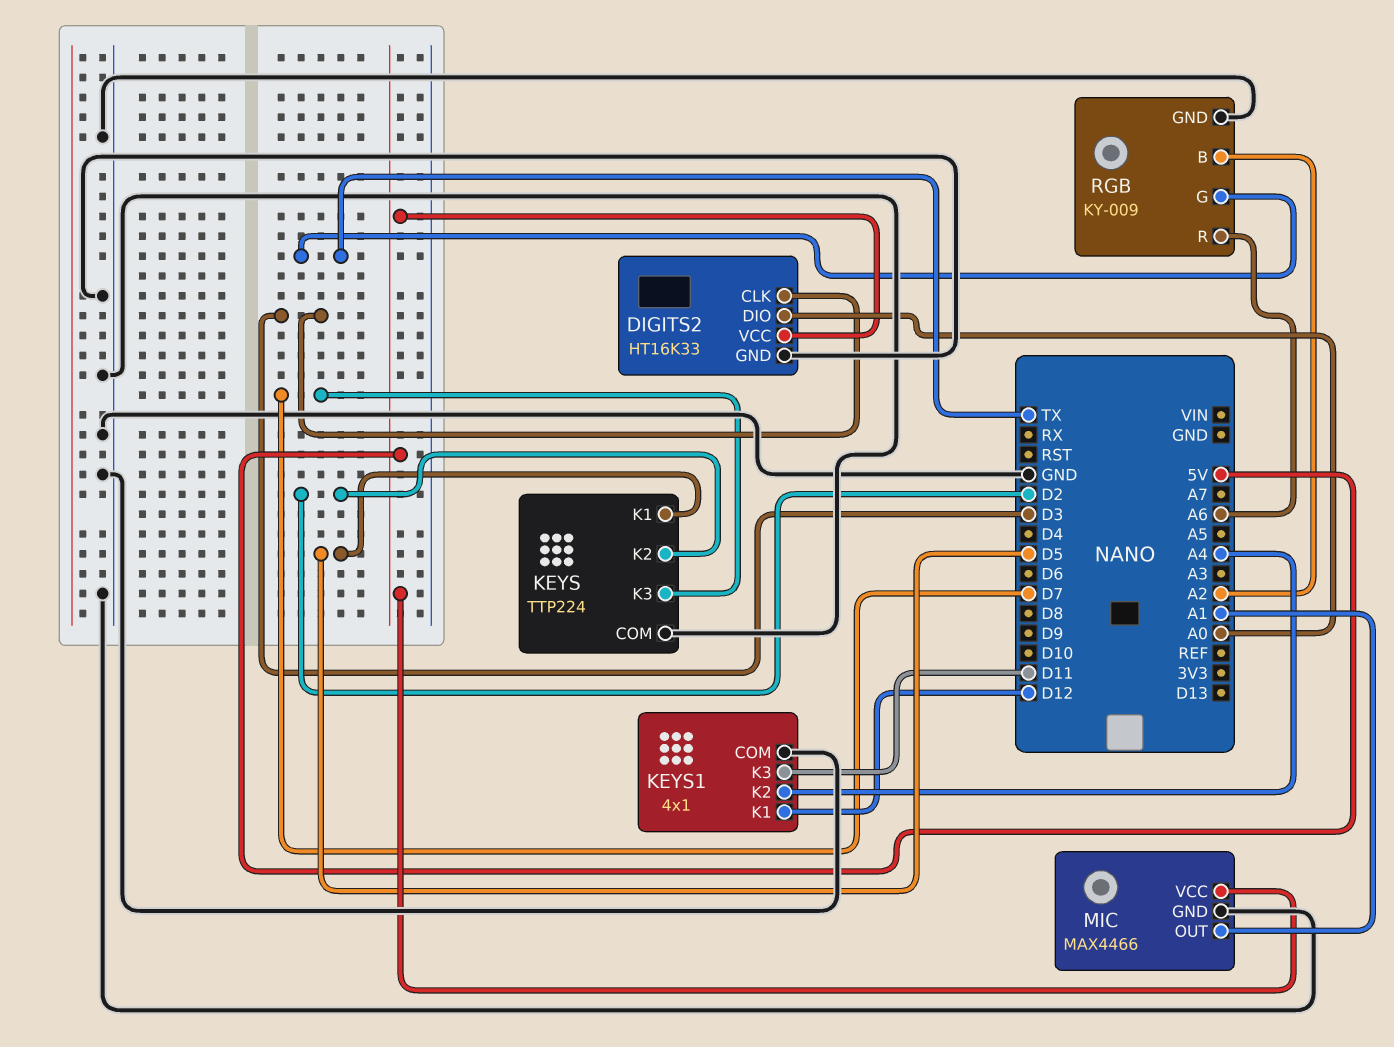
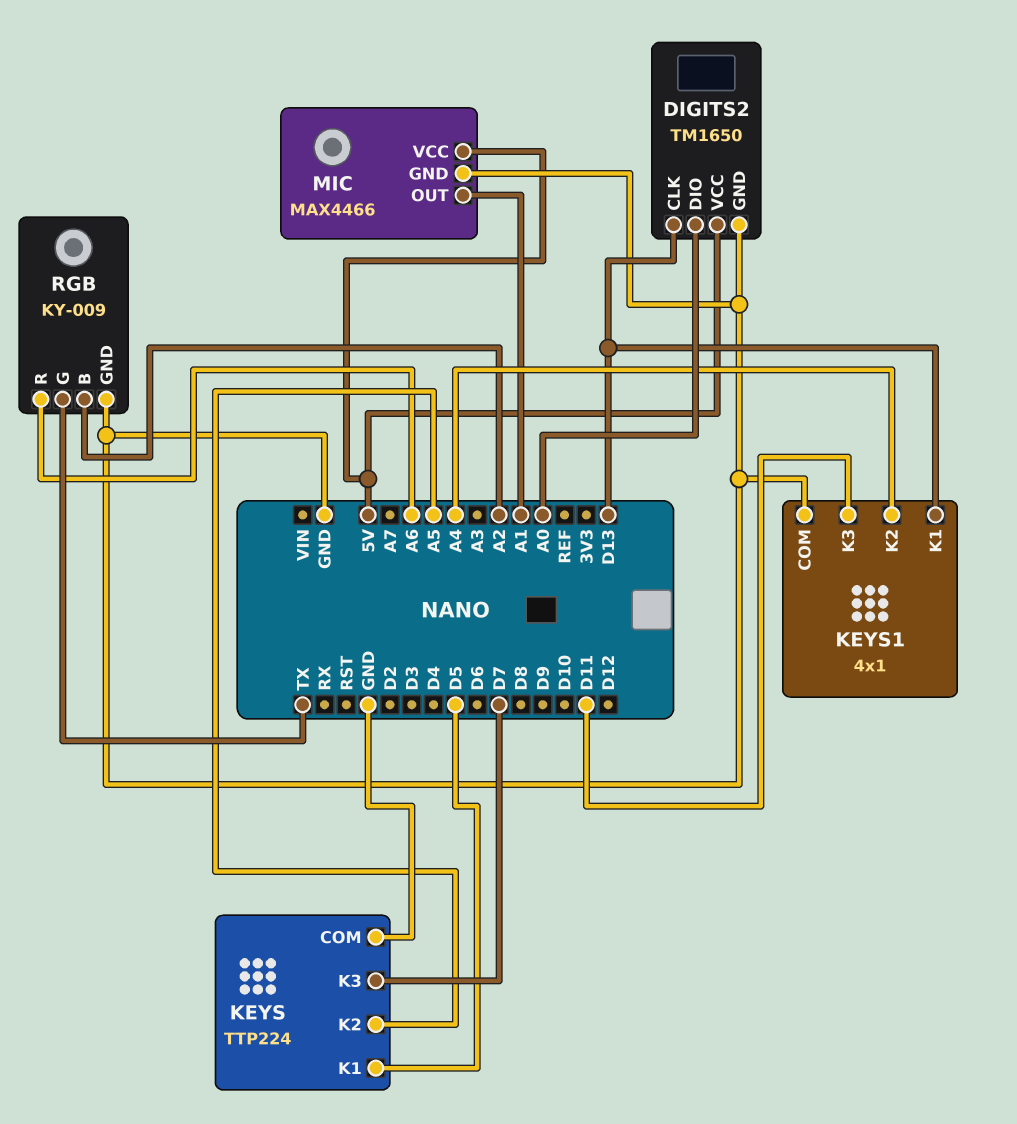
DIGITS2: HT16K33 -> TM1650
DIGITS2 pin CLK: D3 -> D13
KEYS pin K2: D2 -> A5
KEYS1 pin K1: D12 -> D13

